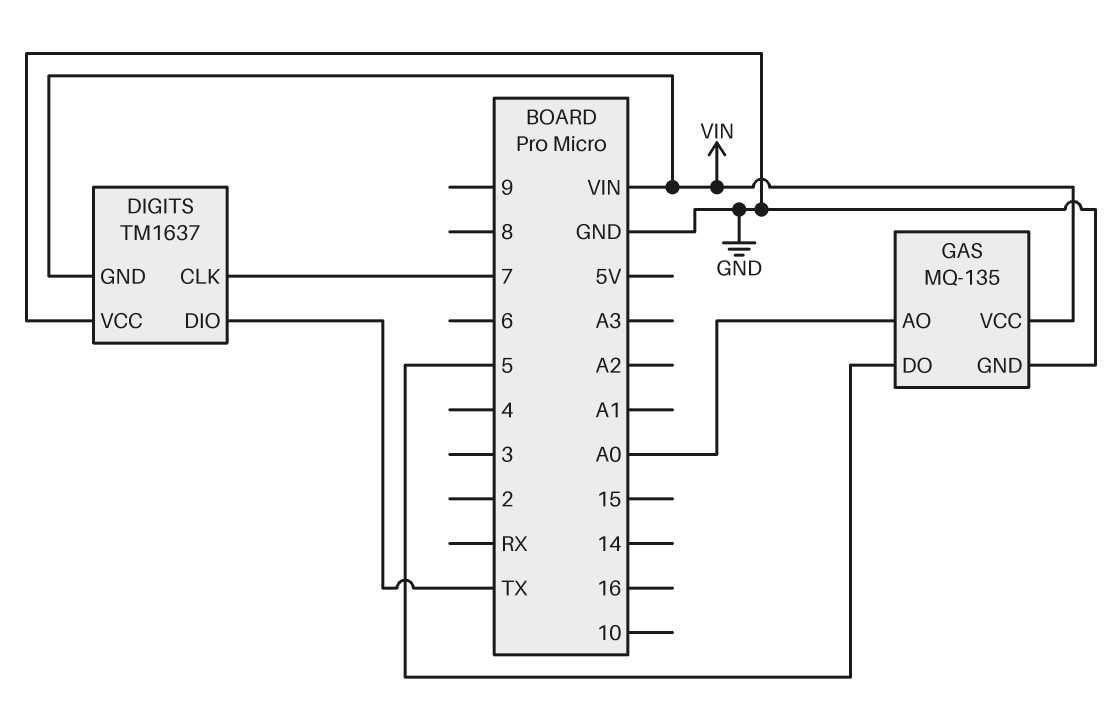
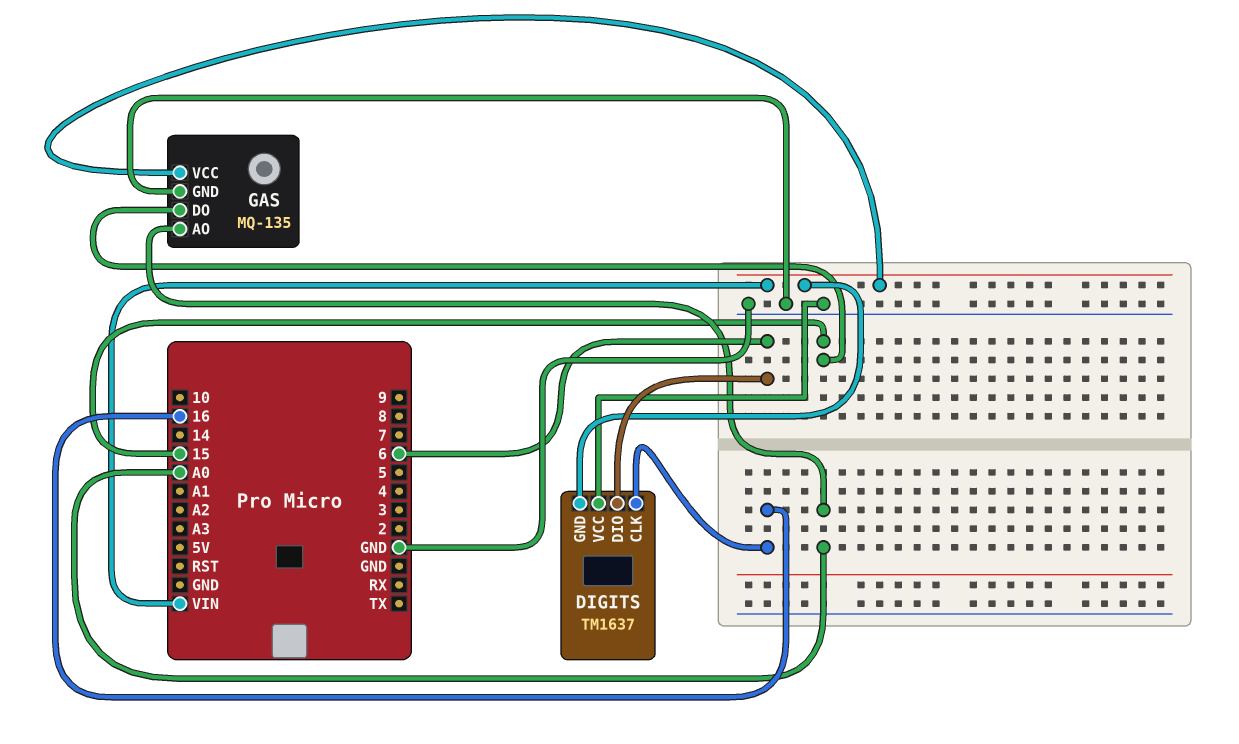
DIGITS pin CLK: 7 -> 16
DIGITS pin DIO: TX -> 6
GAS pin DO: 5 -> 15

